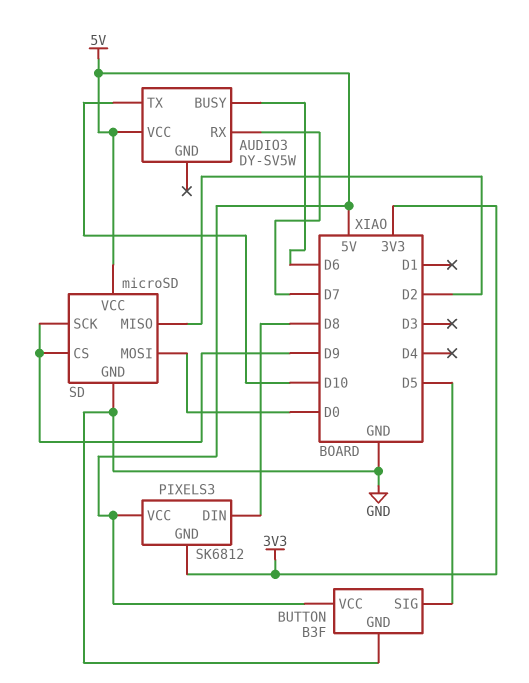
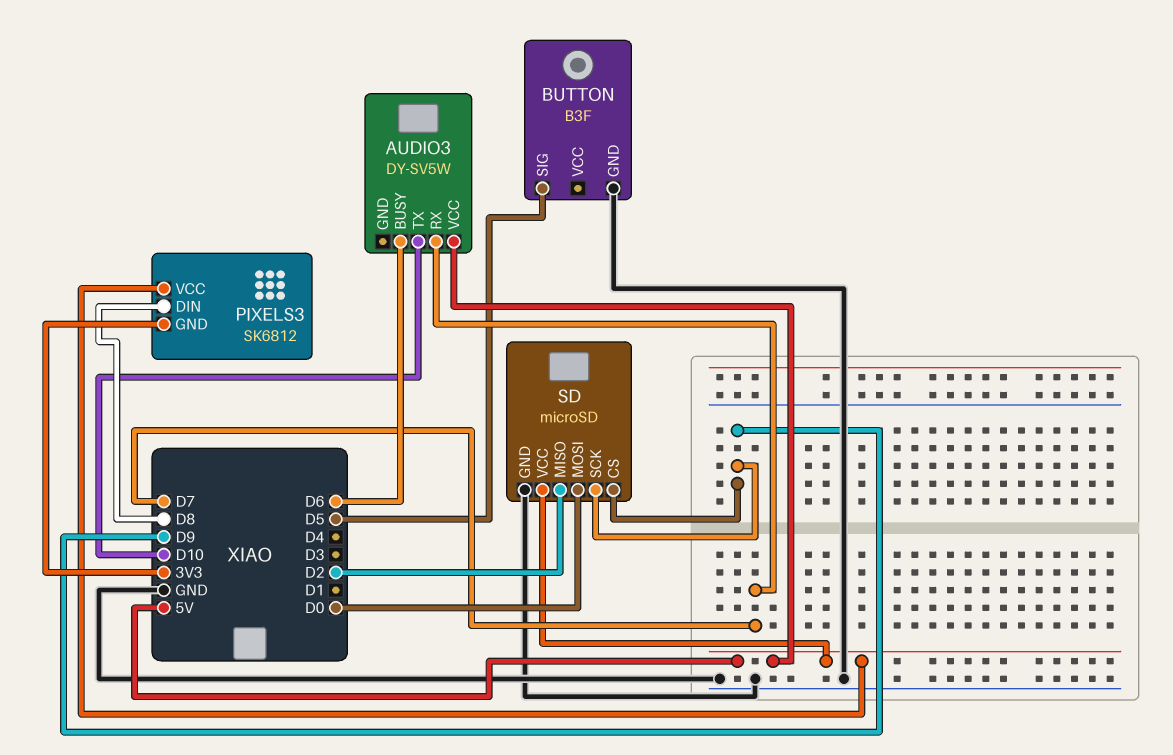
BUTTON pin VCC: 5V -> none

